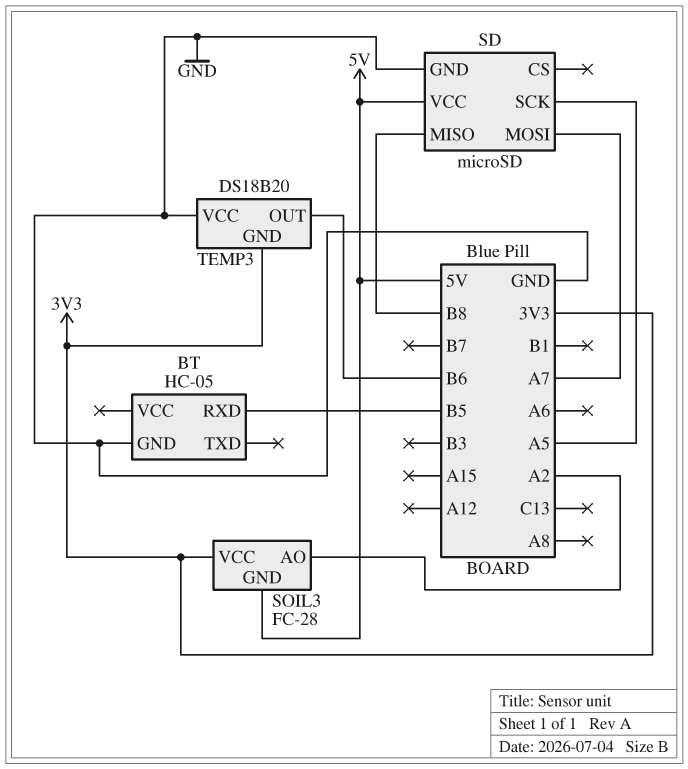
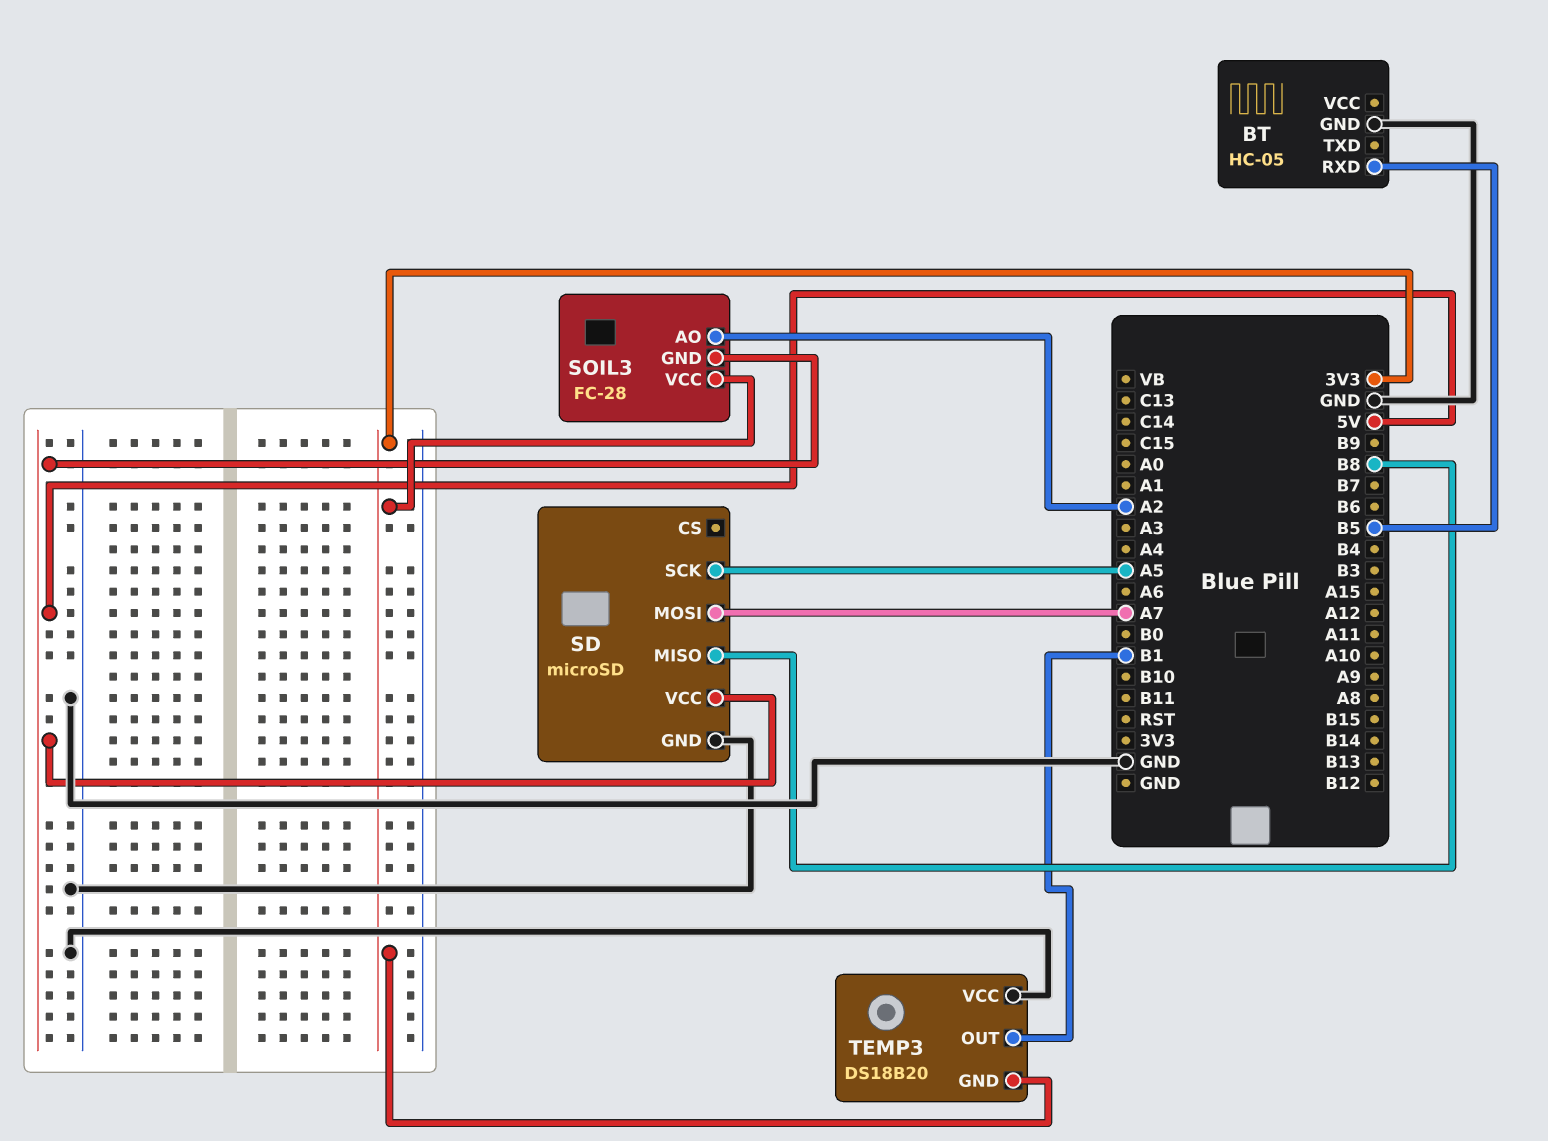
TEMP3 pin OUT: B6 -> B1

